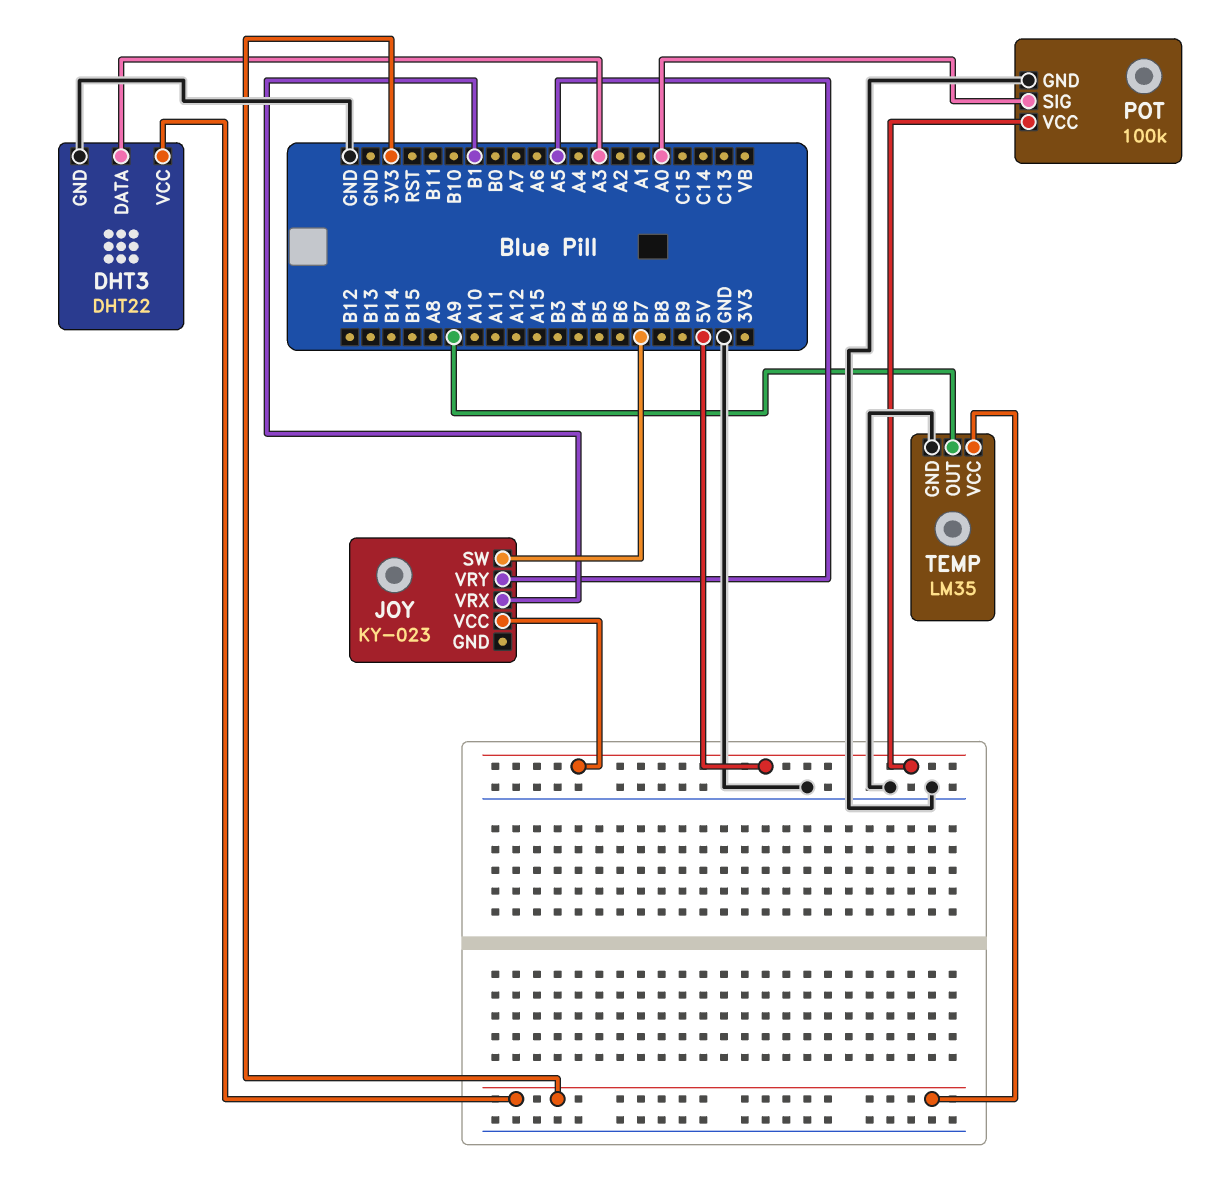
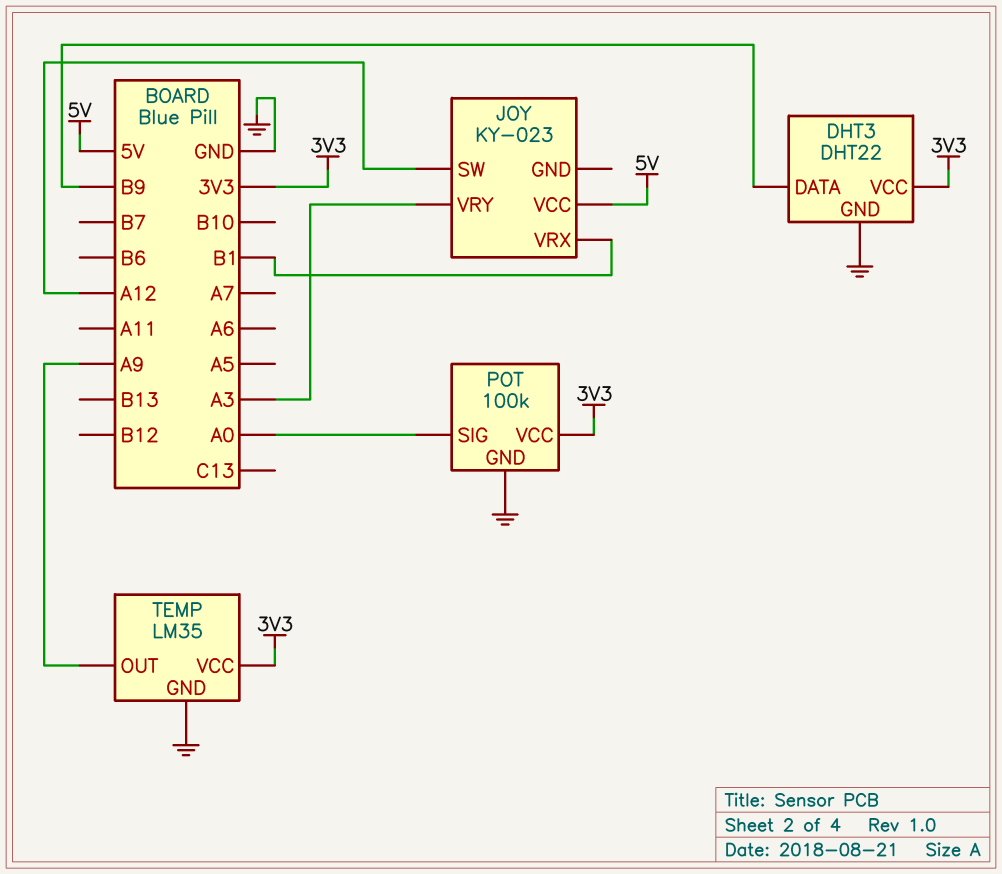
DHT3 pin DATA: A3 -> B9
JOY pin SW: B7 -> A12
JOY pin VRY: A5 -> A3
POT pin VCC: 5V -> 3V3

